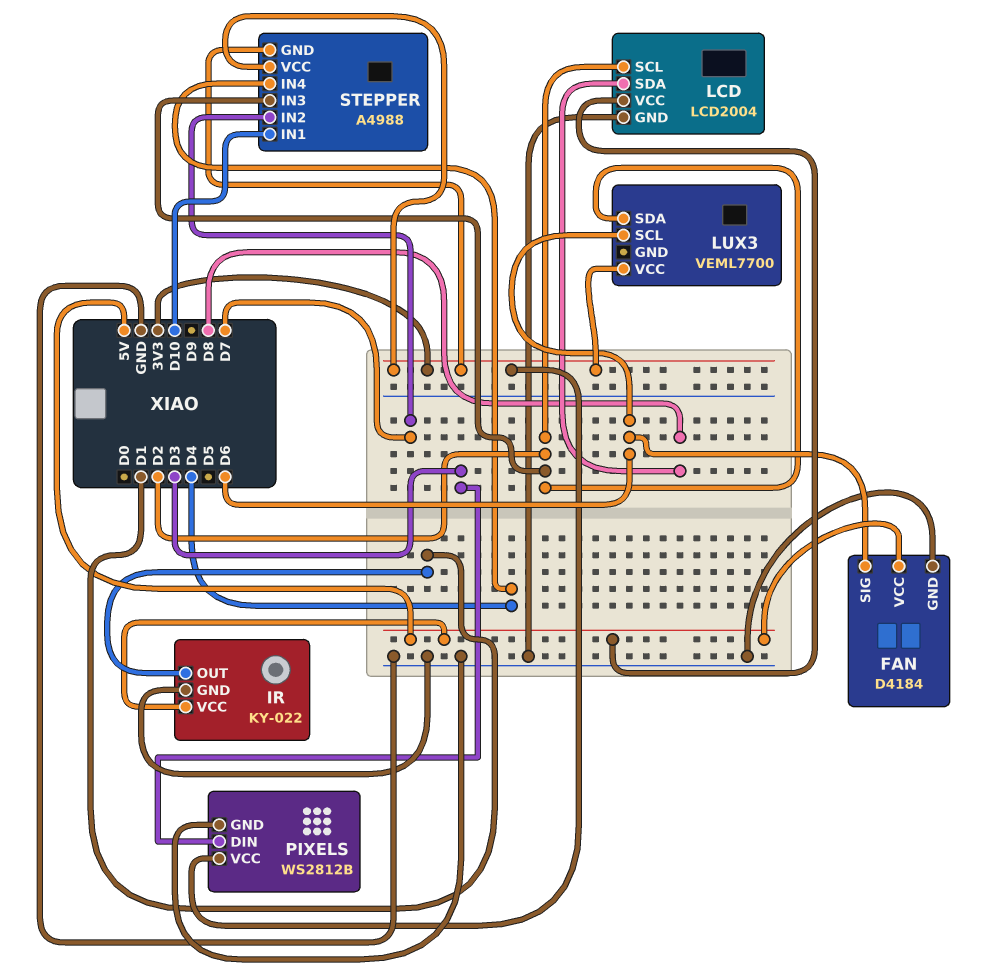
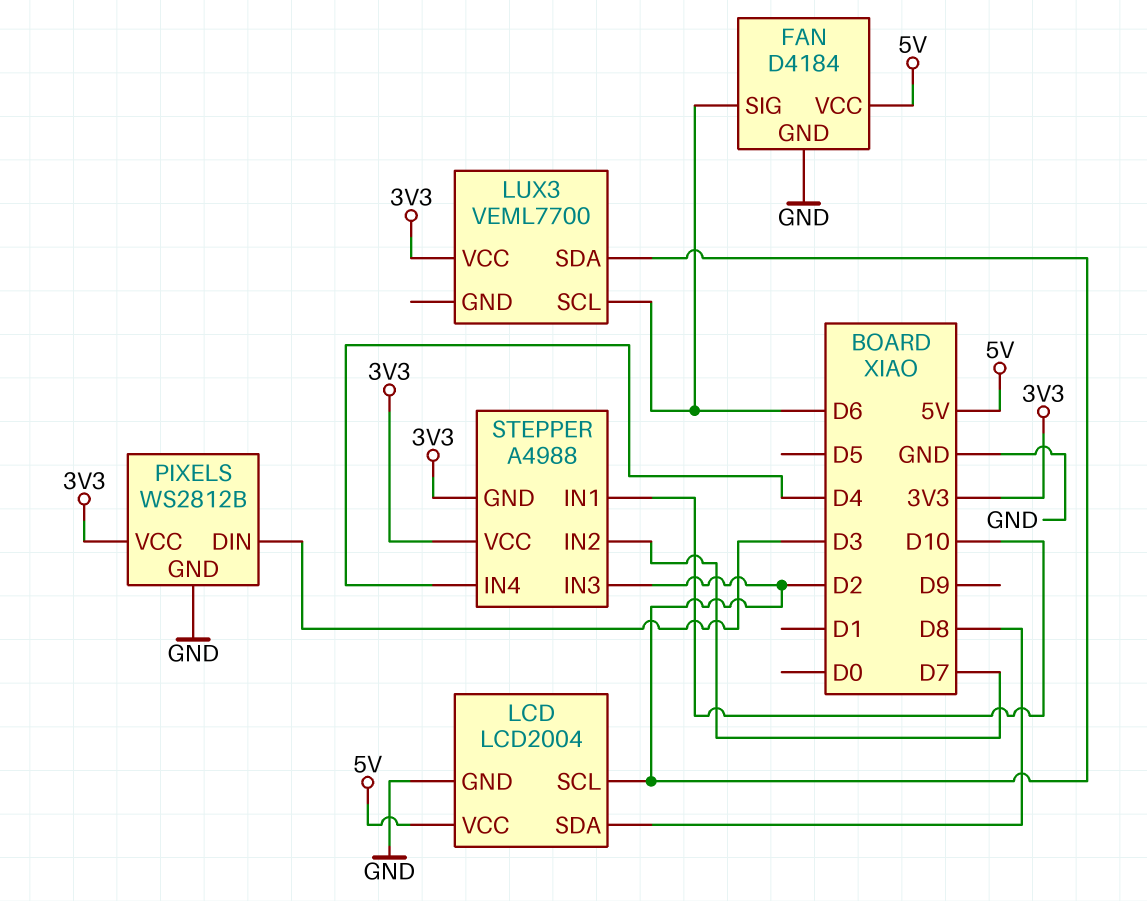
IR: KY-022 -> none
IR pin GND: GND -> none
IR pin OUT: D1 -> none
IR pin VCC: 5V -> none

